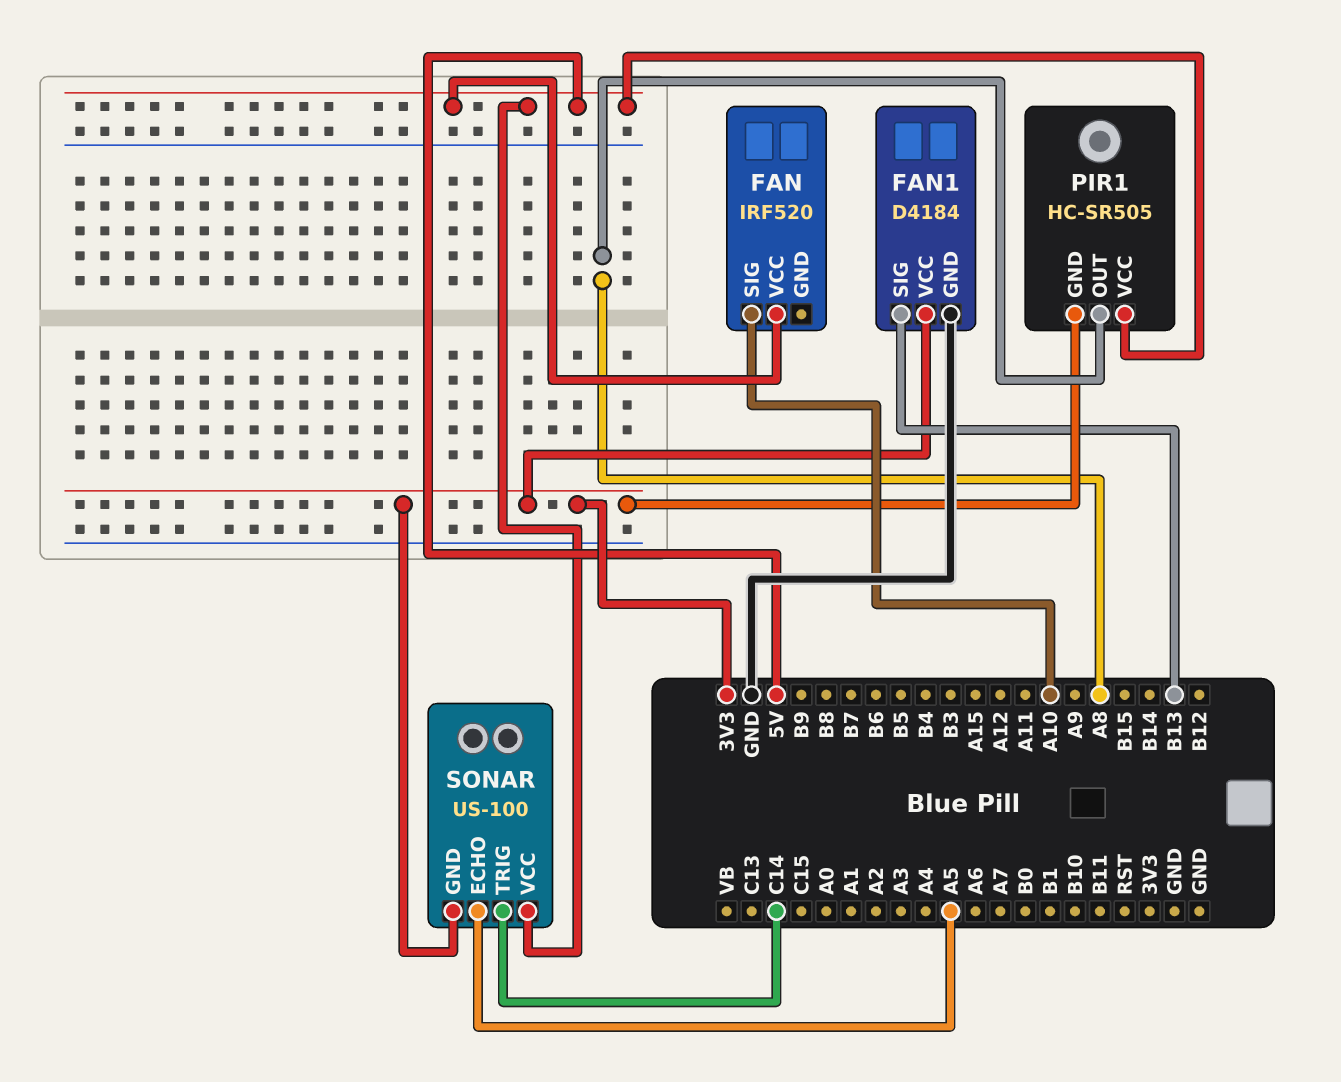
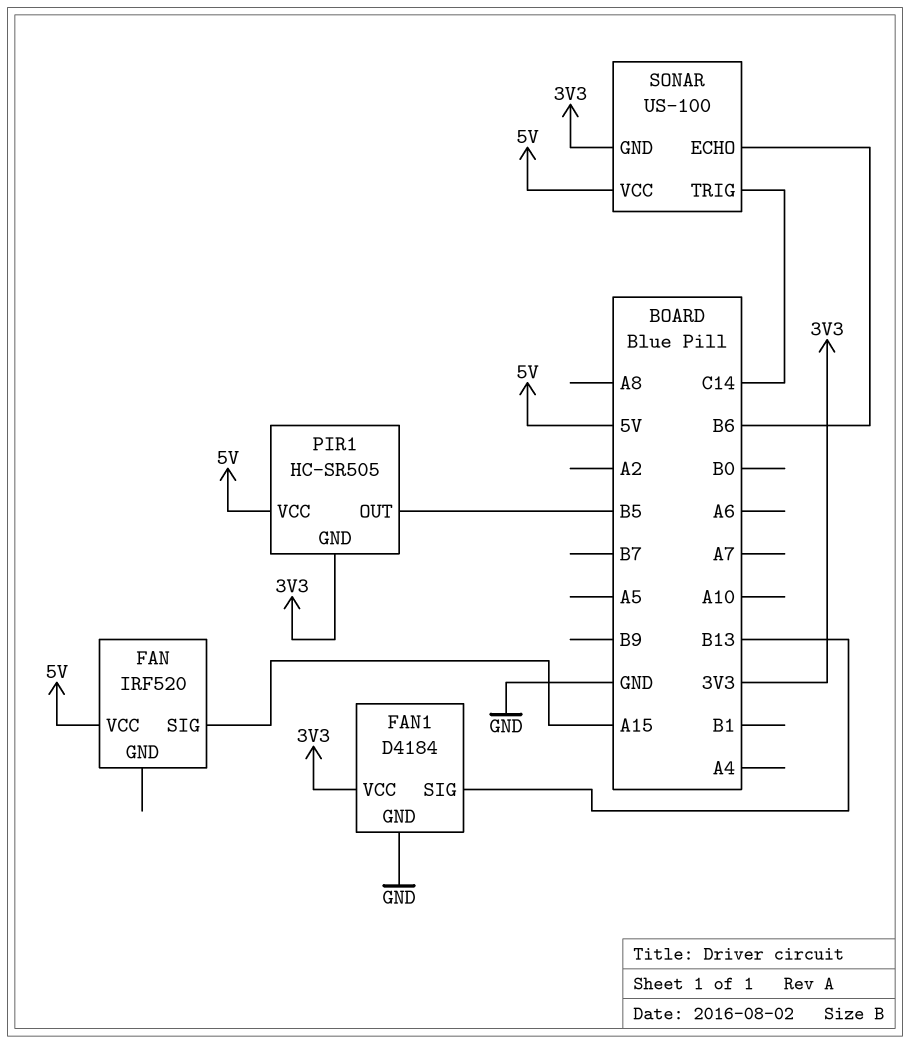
FAN pin SIG: A10 -> A15
PIR1 pin OUT: A8 -> B5
SONAR pin ECHO: A5 -> B6

